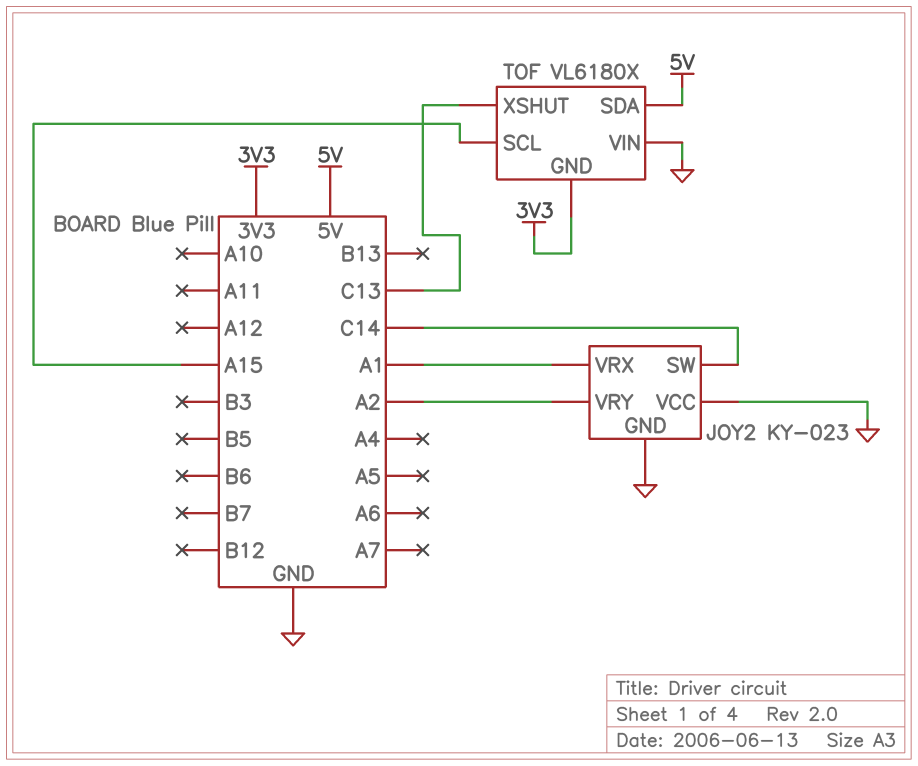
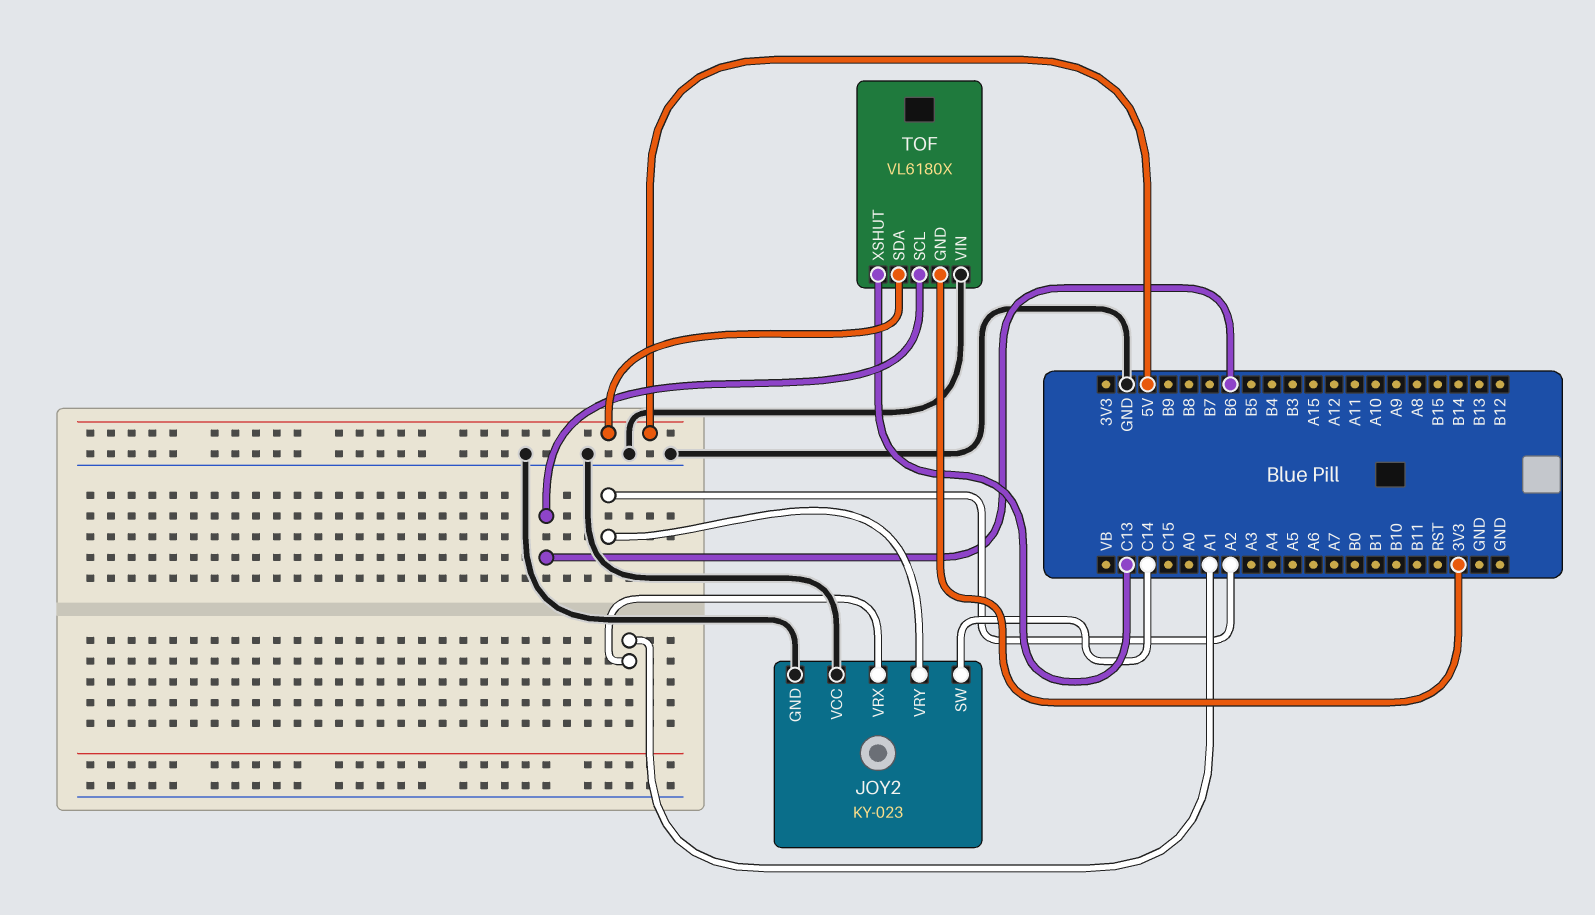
TOF pin SCL: A15 -> B6

